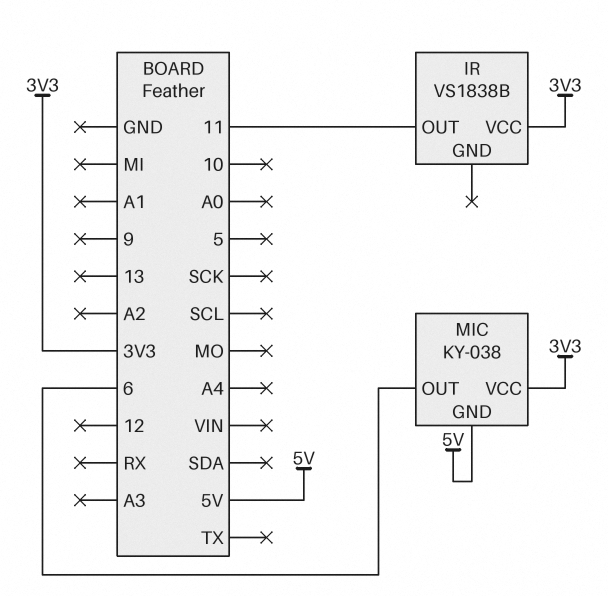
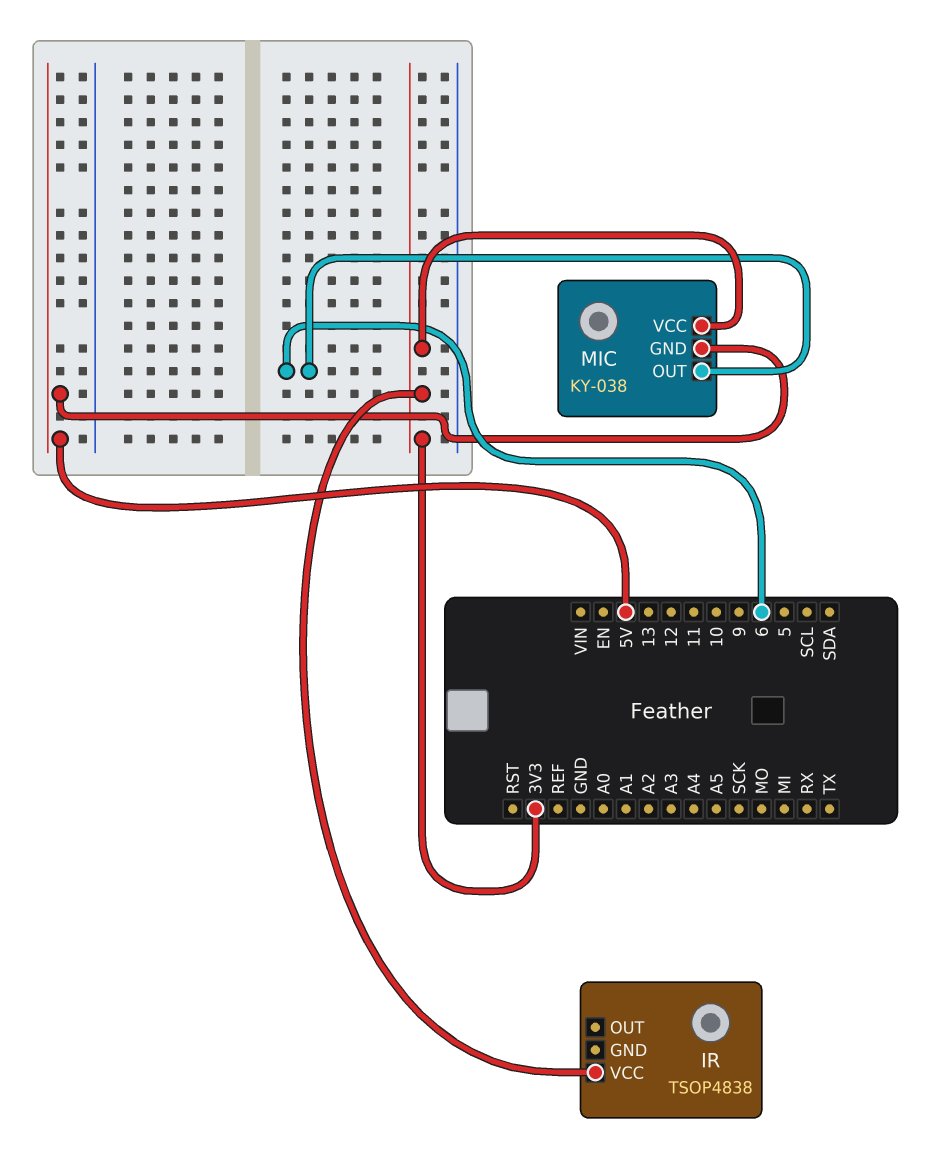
IR: VS1838B -> TSOP4838
IR pin OUT: 11 -> none

